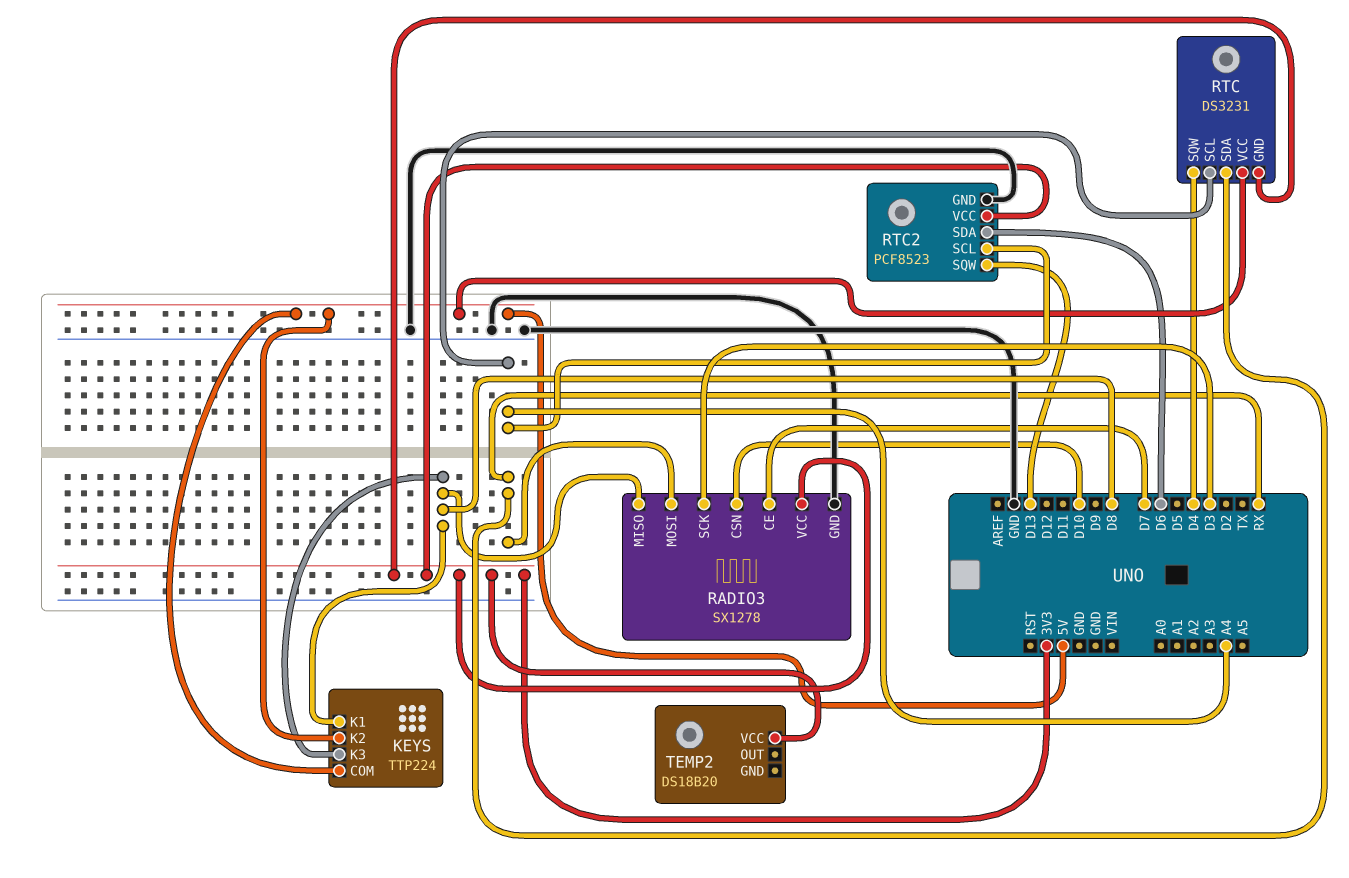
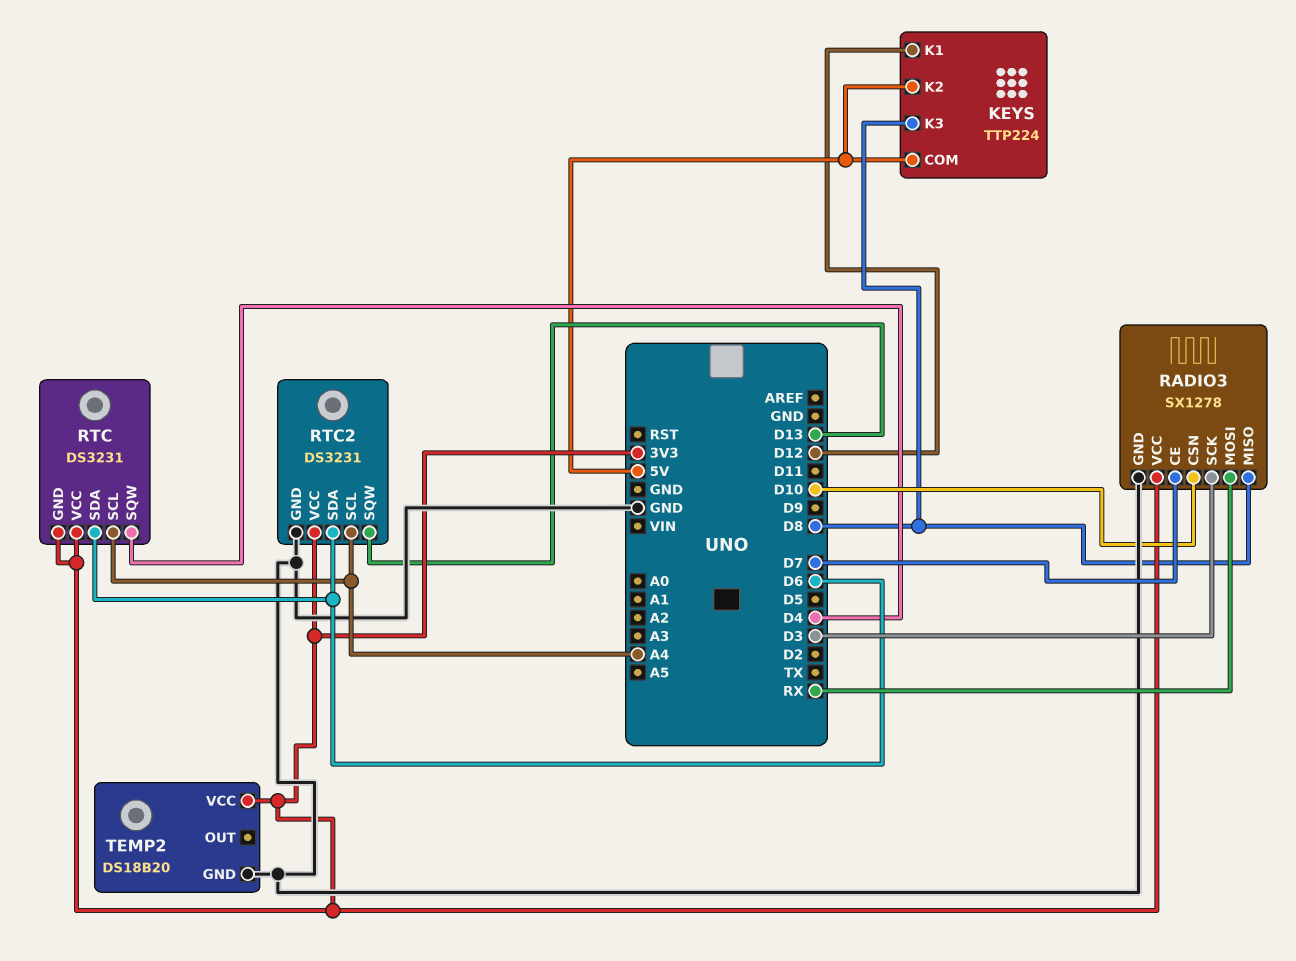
KEYS pin K1: D8 -> D12
RTC pin SDA: RX -> D6
RTC pin VCC: 5V -> 3V3
RTC2: PCF8523 -> DS3231
TEMP2 pin GND: none -> GND

